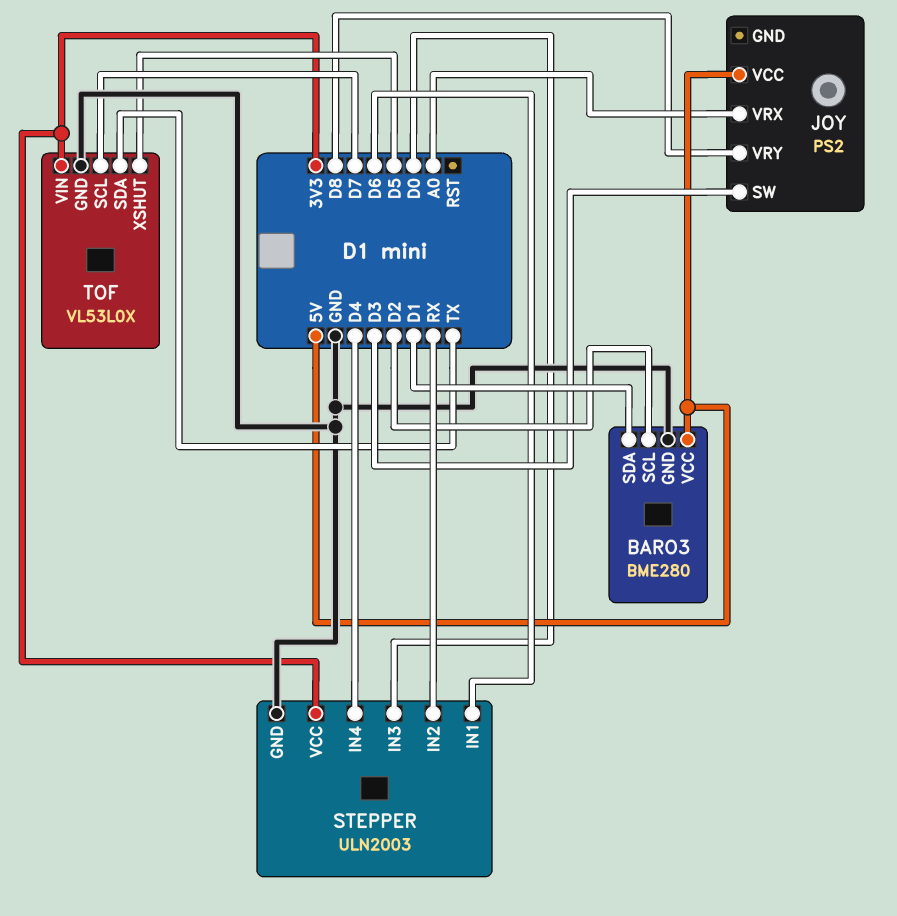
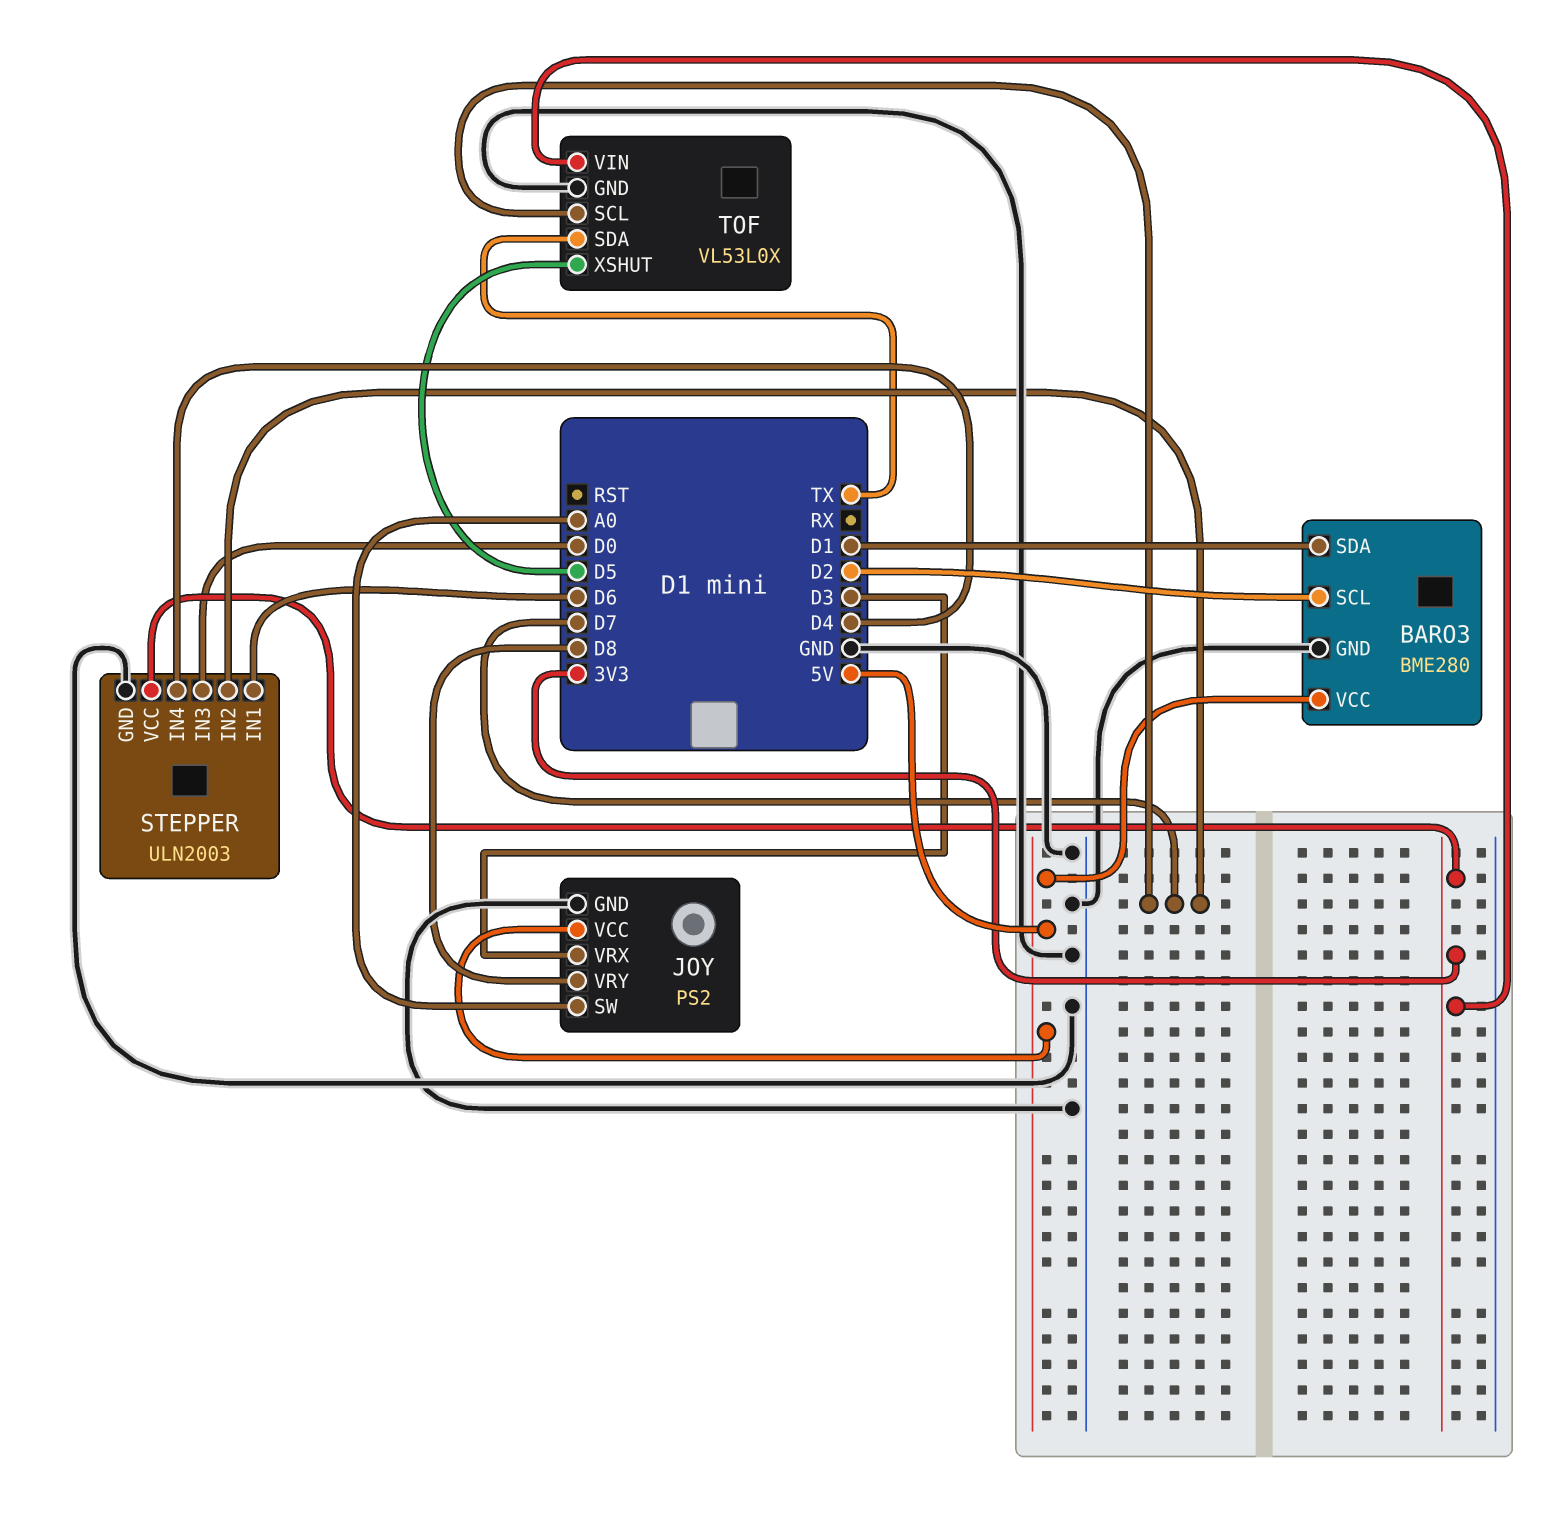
JOY pin GND: none -> GND
JOY pin SW: D3 -> A0
JOY pin VRX: A0 -> D3
STEPPER pin IN2: RX -> D7

